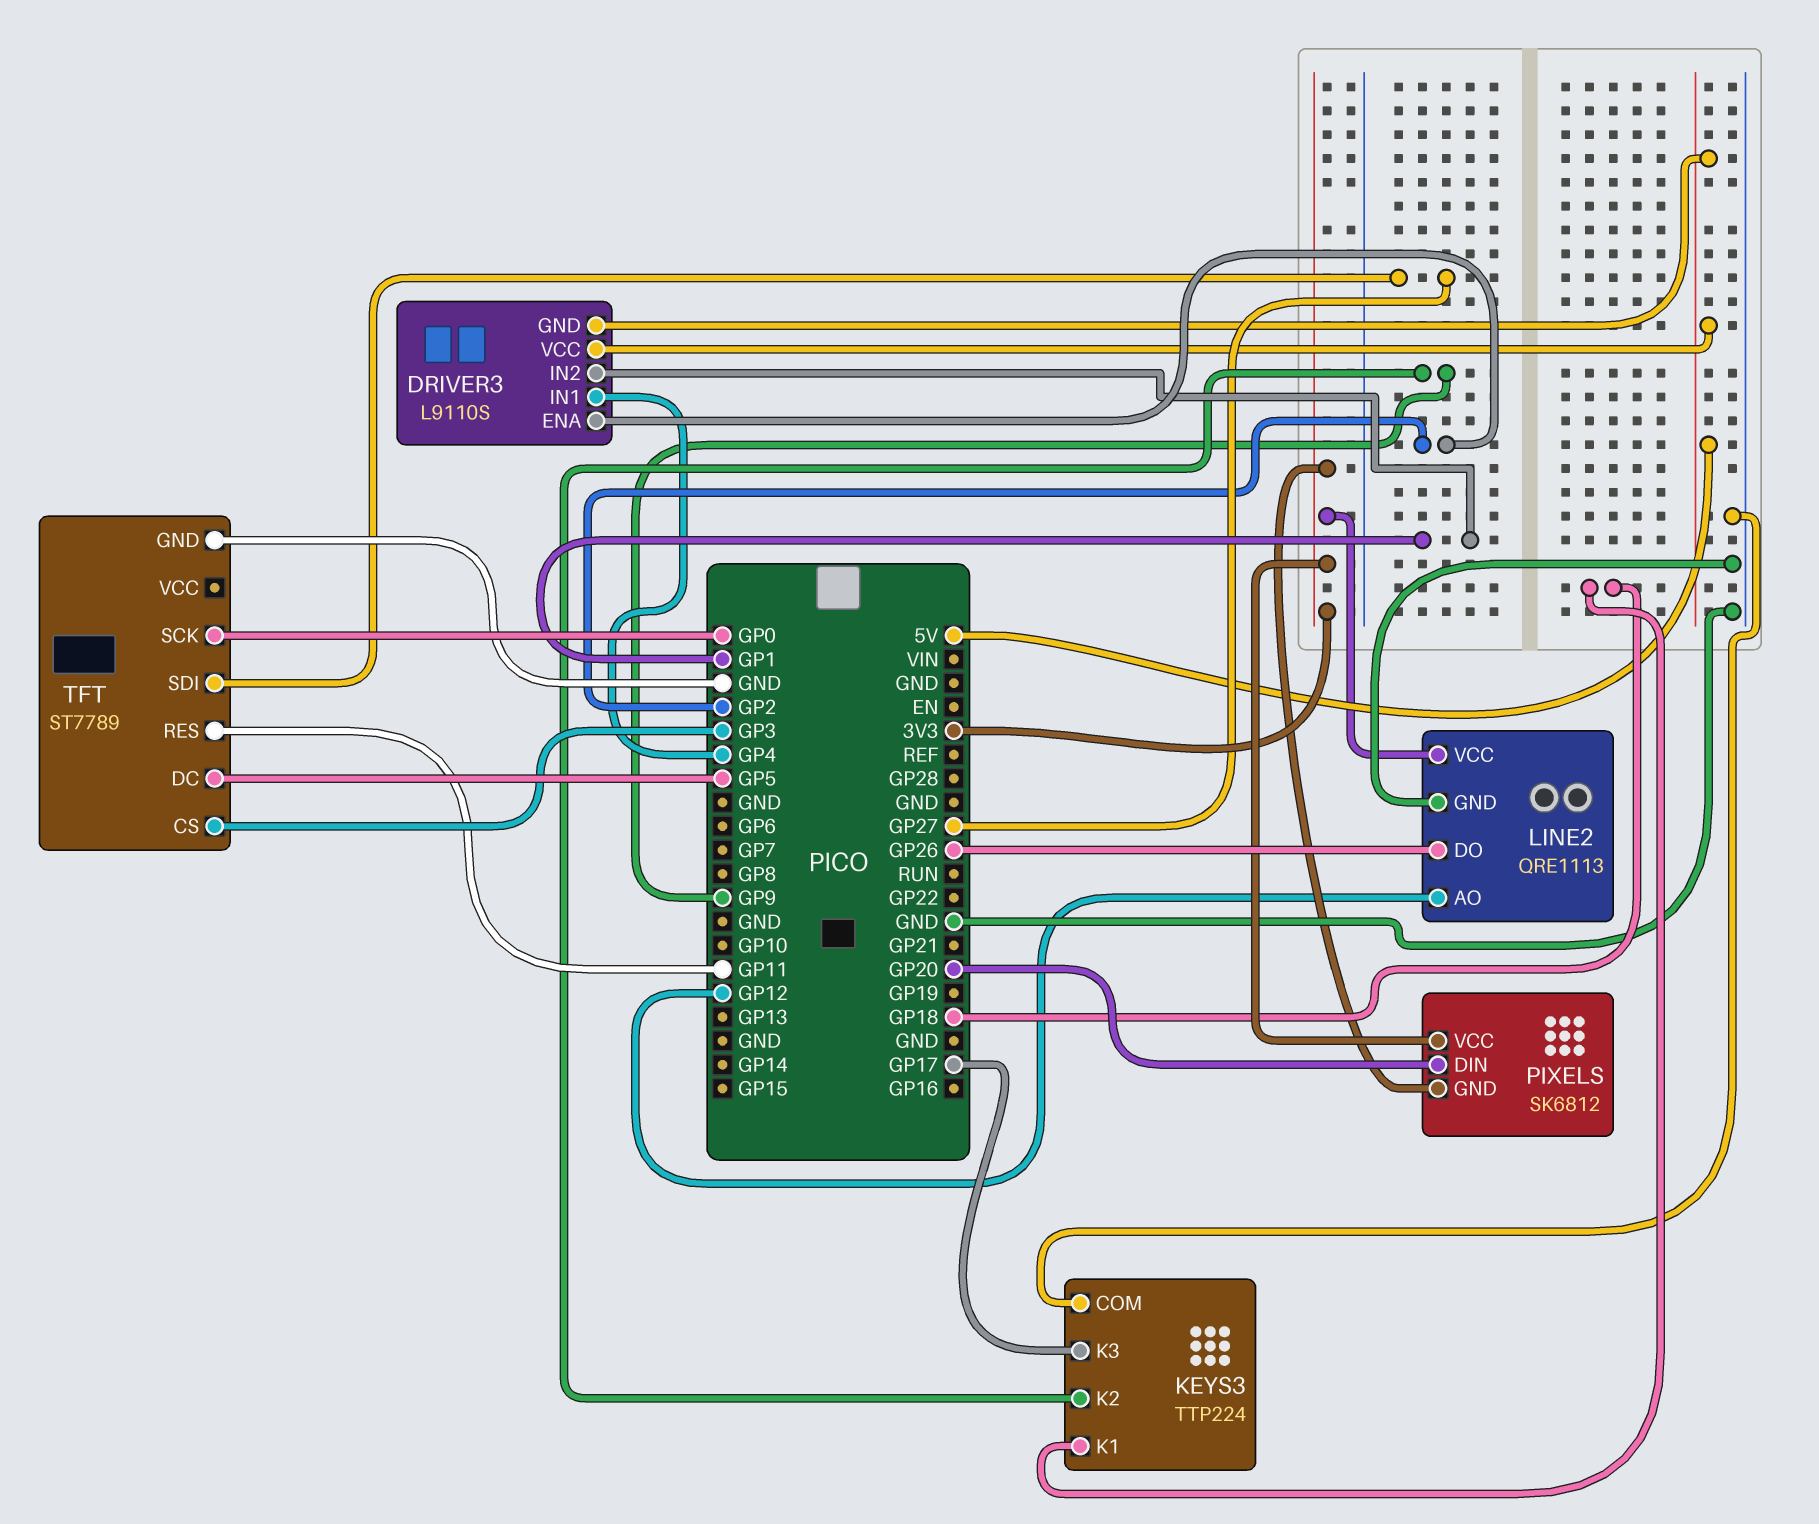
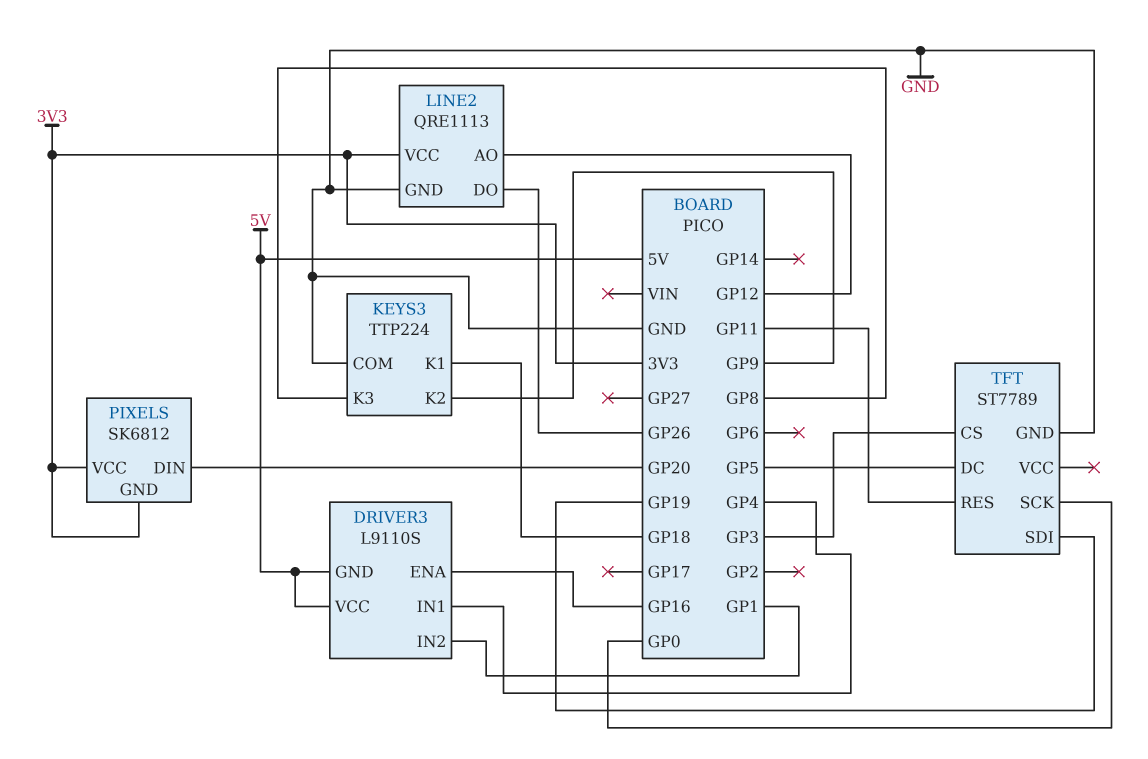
DRIVER3 pin ENA: GP2 -> GP16
KEYS3 pin K3: GP17 -> GP8
TFT pin SDI: GP27 -> GP19

